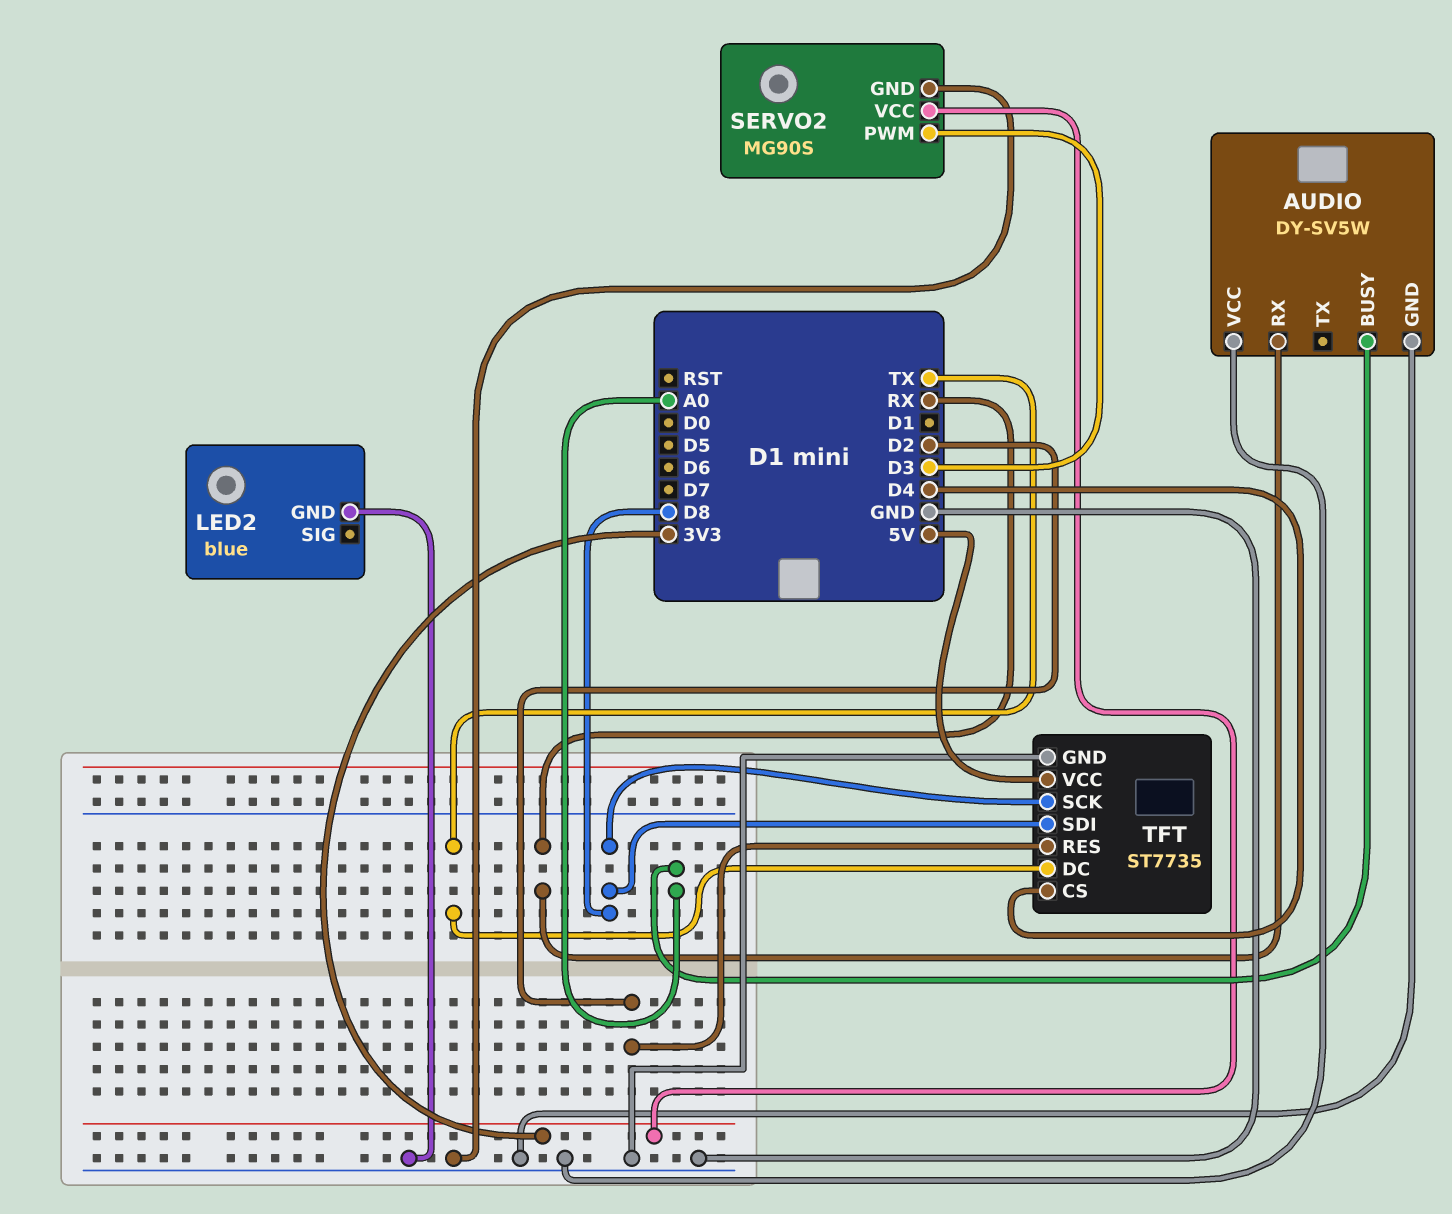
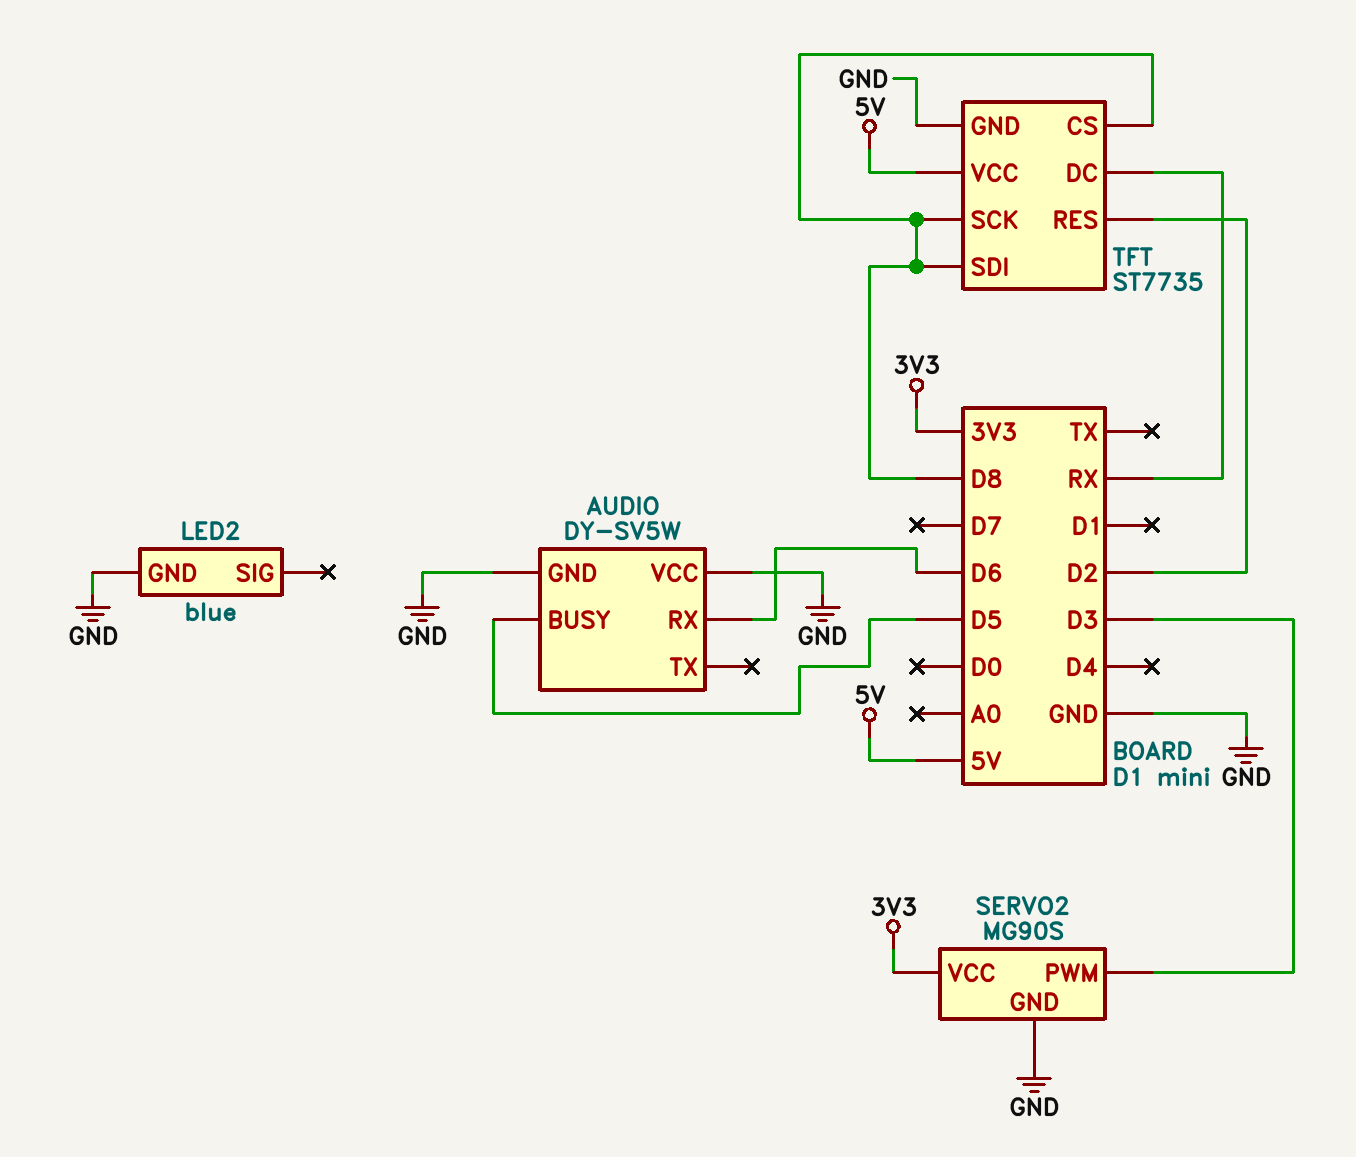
AUDIO pin BUSY: A0 -> D5
AUDIO pin RX: RX -> D6
TFT pin CS: D4 -> D8
TFT pin DC: TX -> RX

